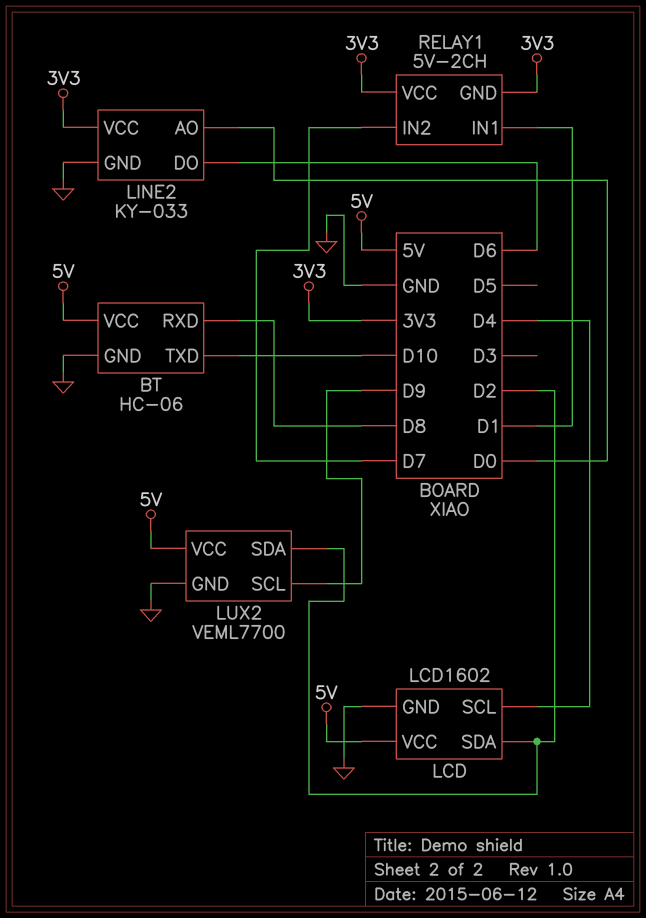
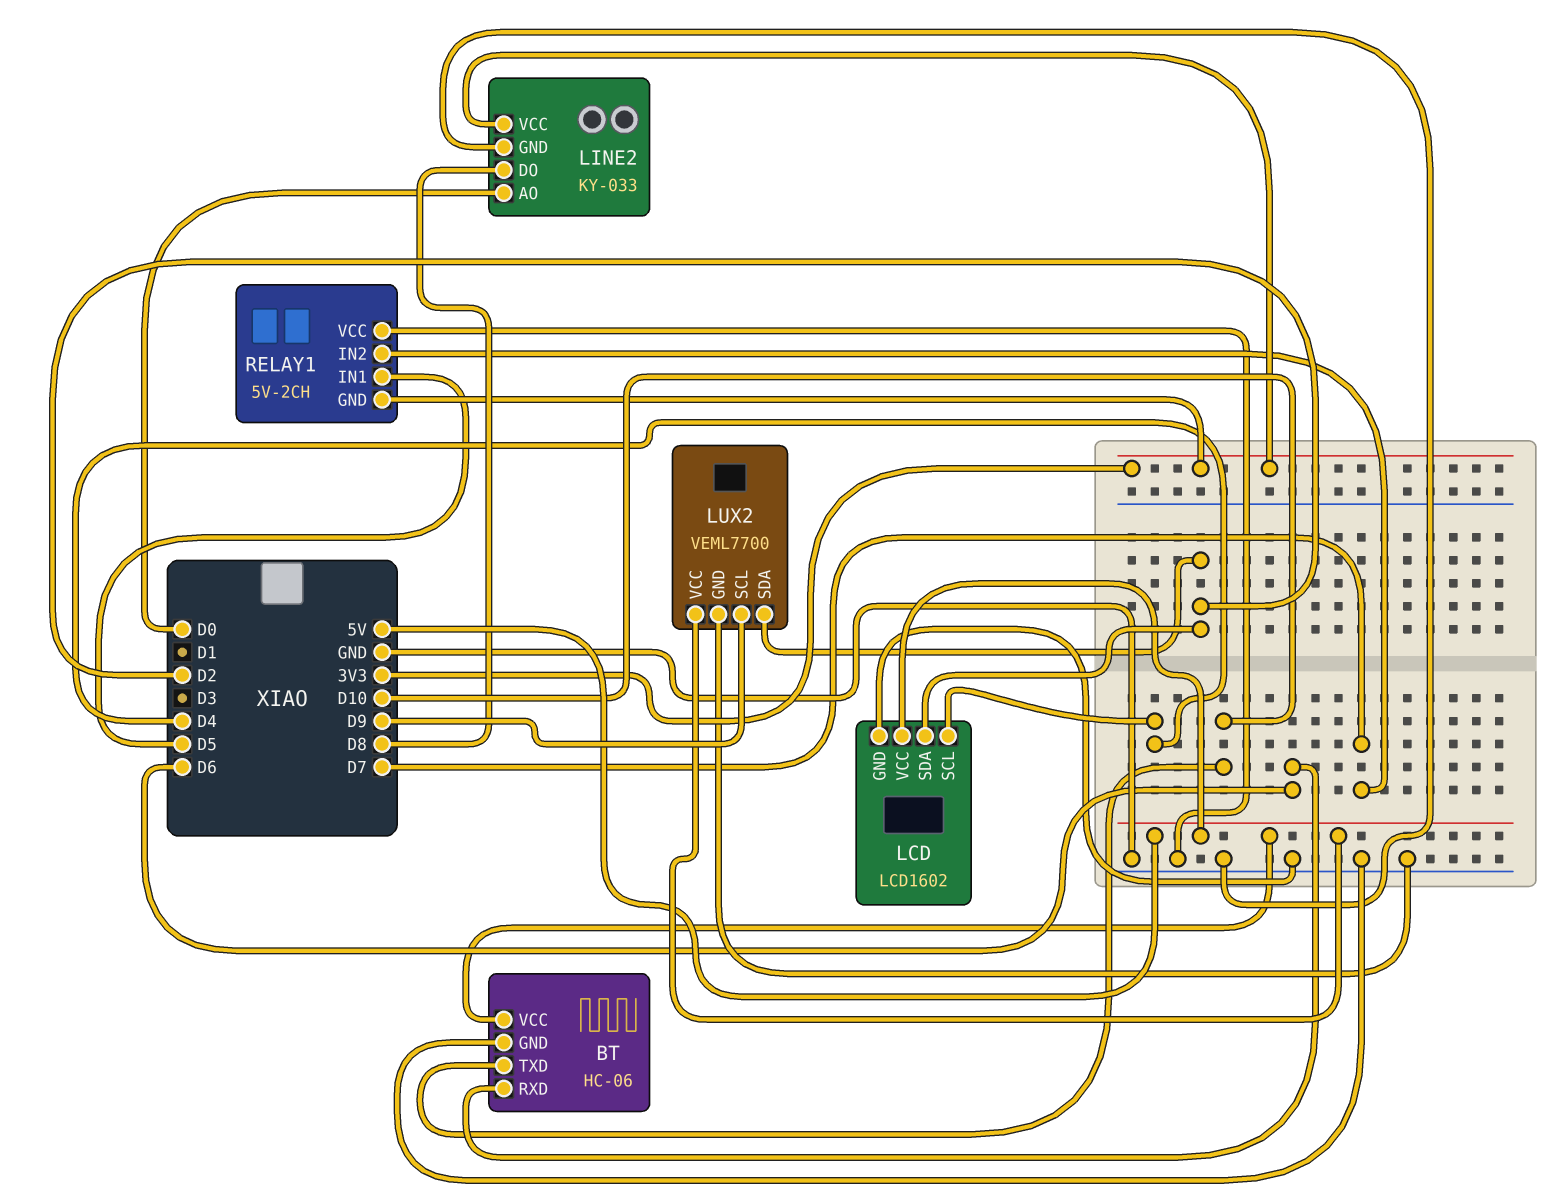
BT pin RXD: D8 -> D6
LINE2 pin DO: D6 -> D8
RELAY1 pin IN1: D1 -> D5
RELAY1 pin VCC: 3V3 -> GND

